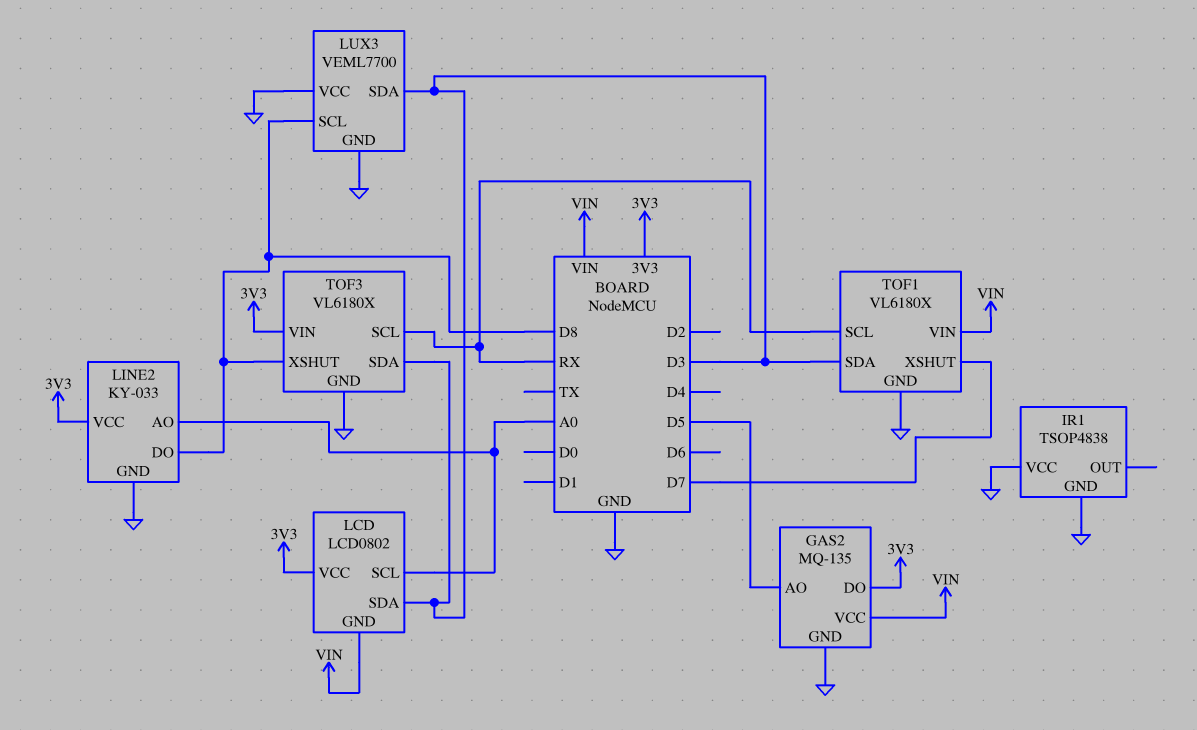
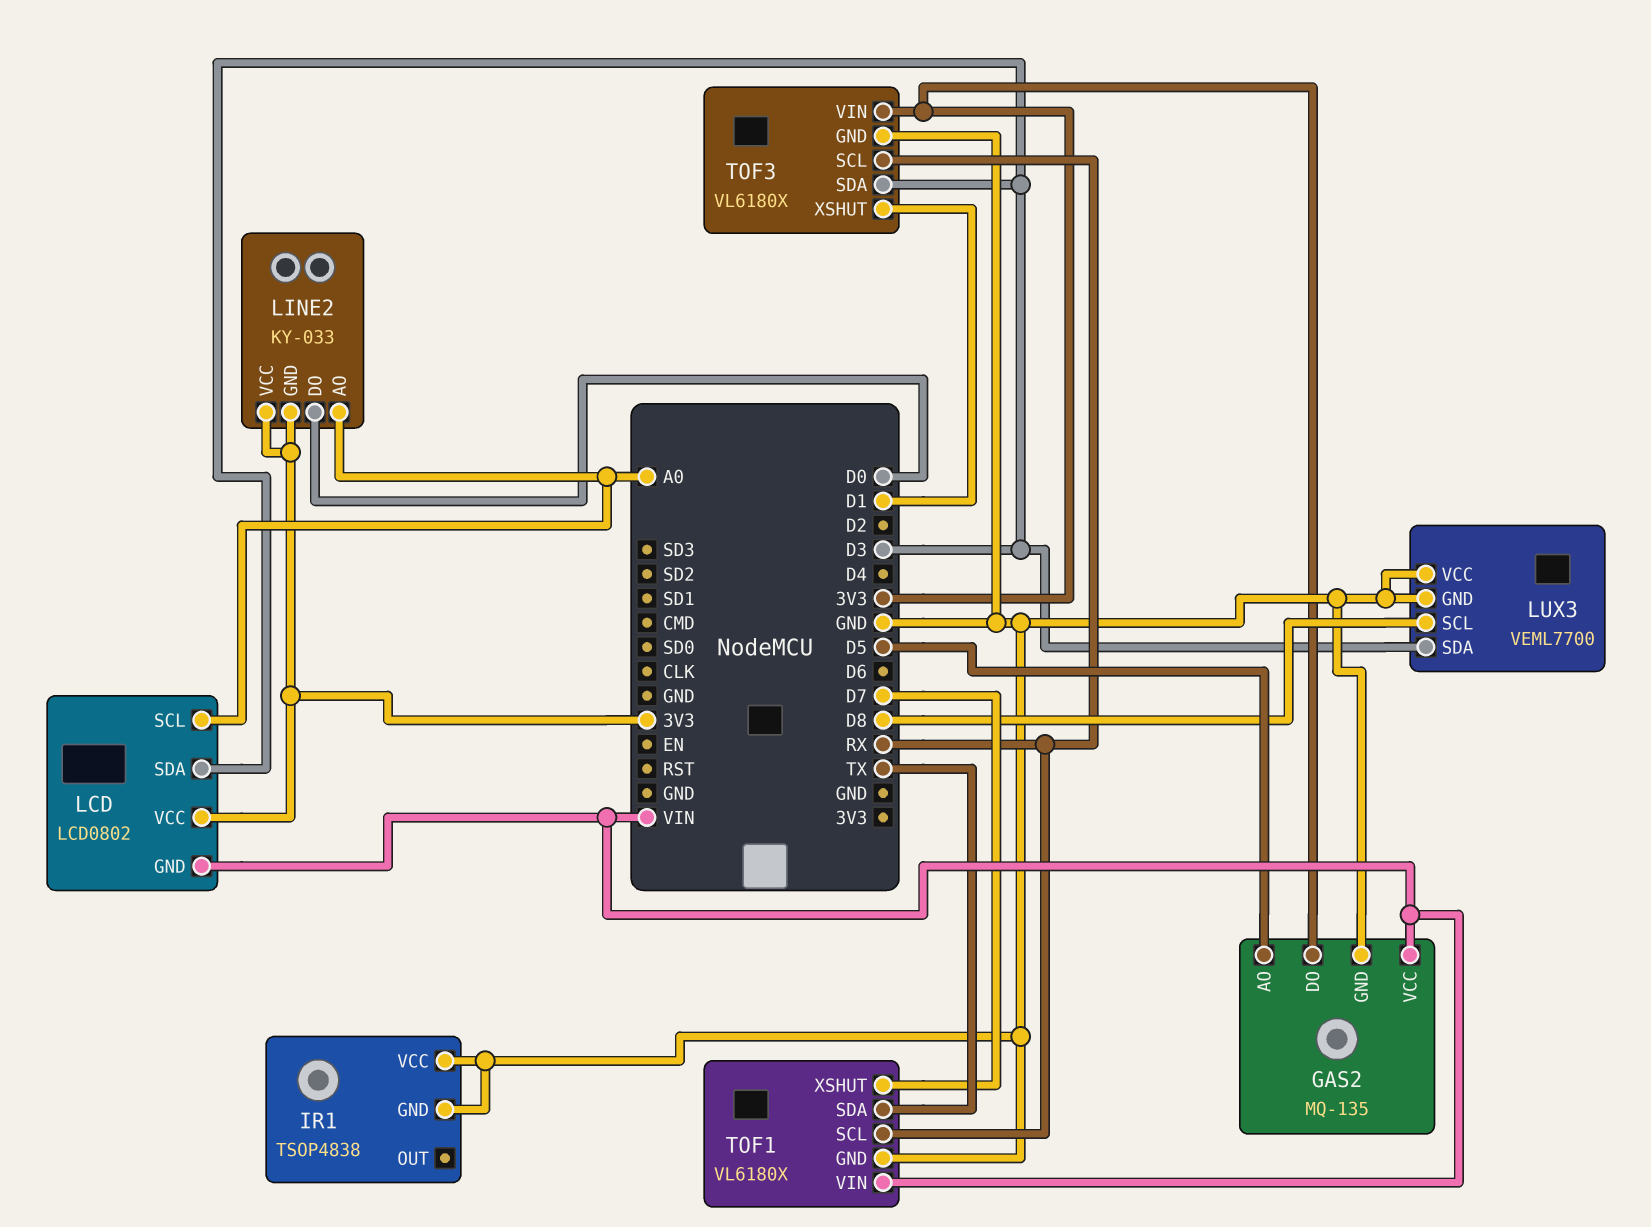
LINE2 pin DO: D8 -> D0
LINE2 pin GND: GND -> 3V3
TOF1 pin SDA: D3 -> TX
TOF3 pin XSHUT: D8 -> D1

